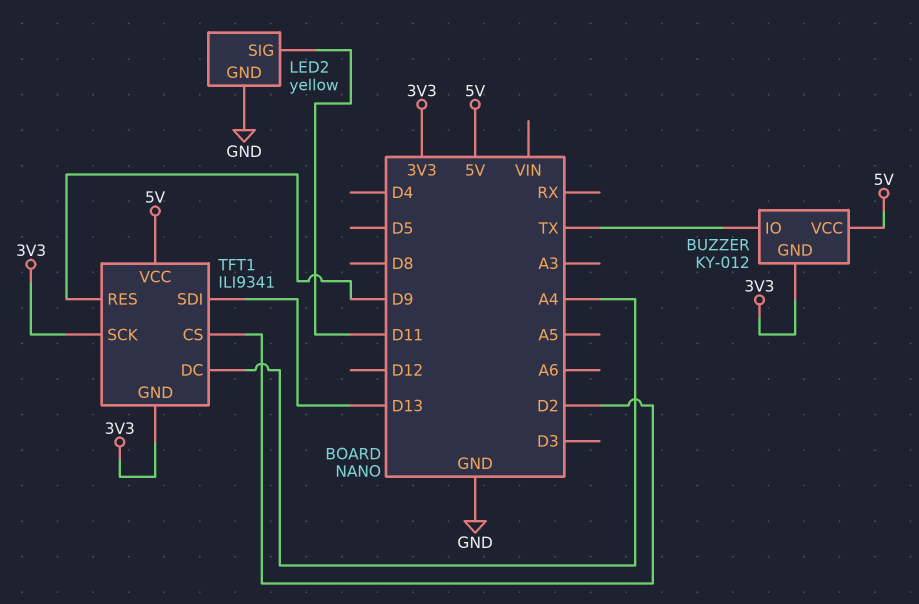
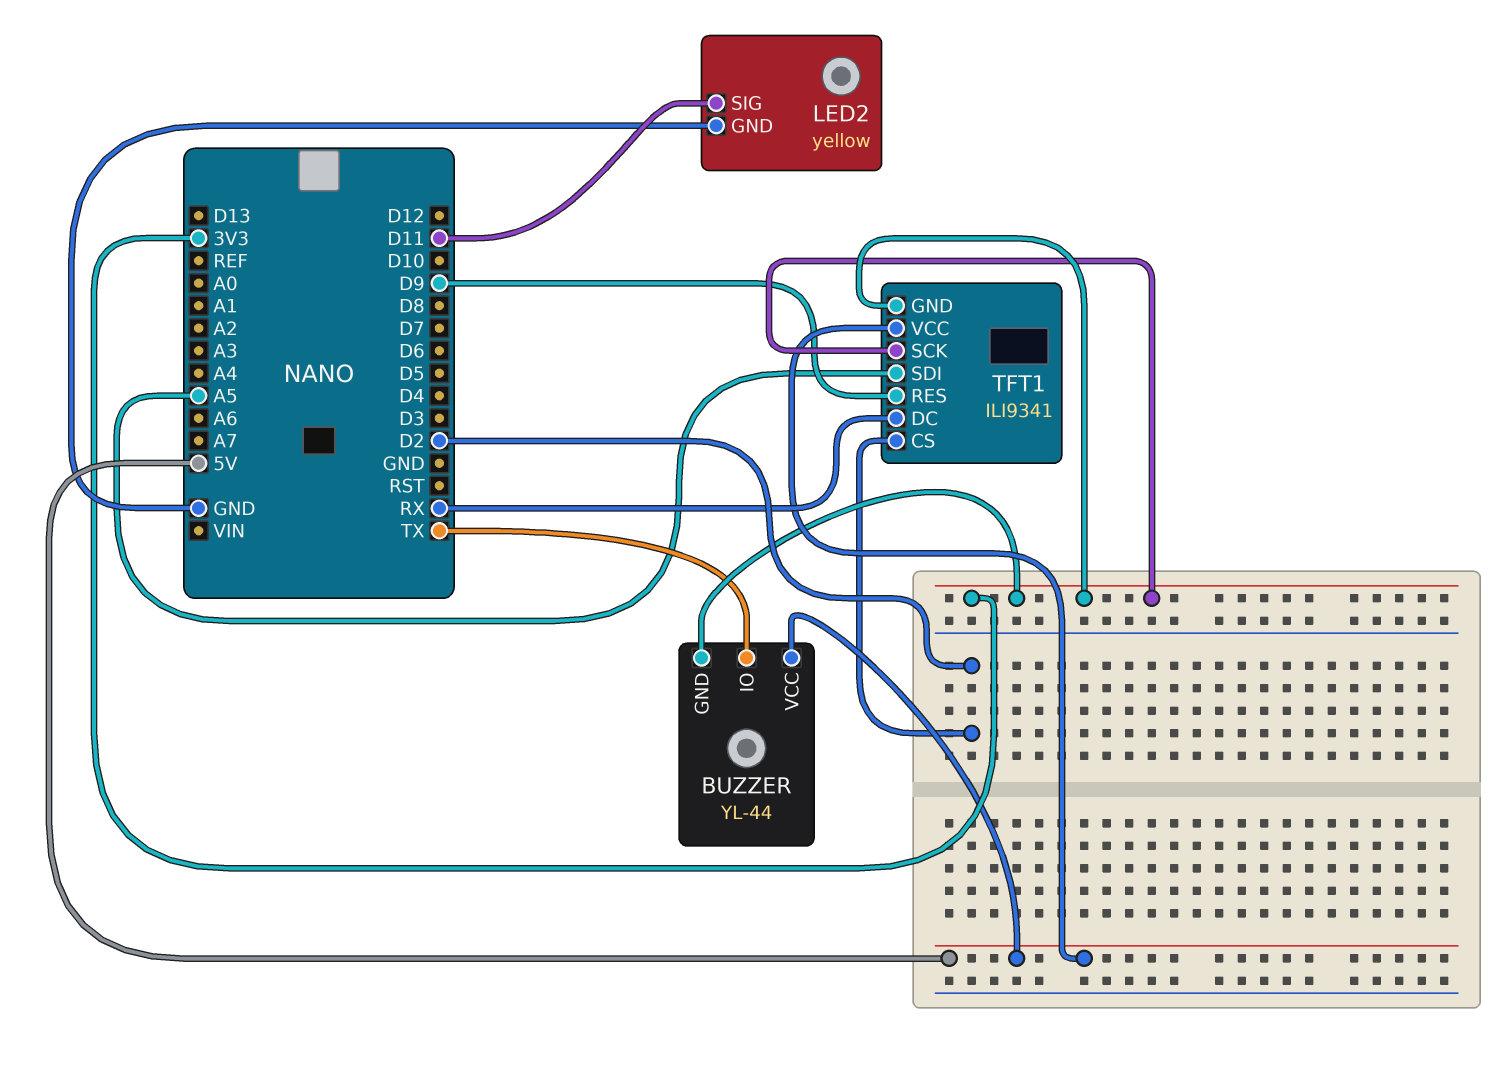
BUZZER: KY-012 -> YL-44
TFT1 pin DC: A4 -> RX
TFT1 pin SDI: D13 -> A5

